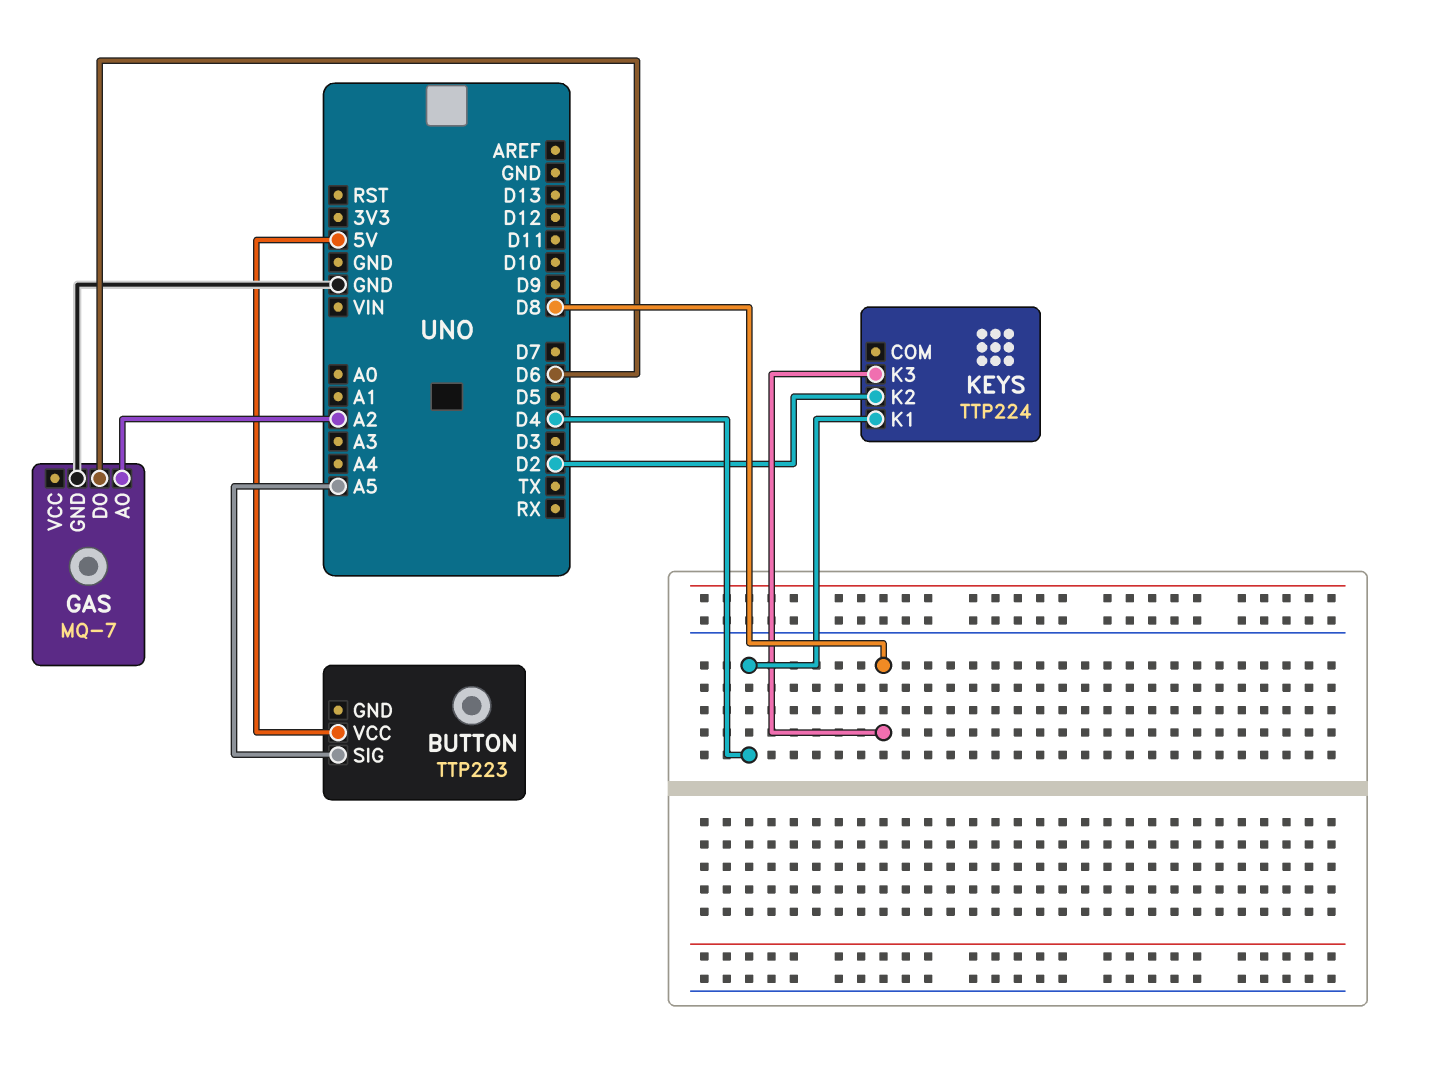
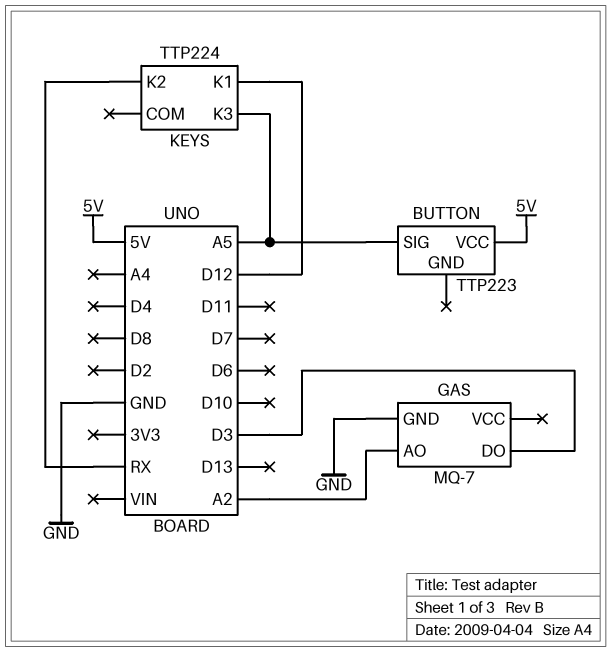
GAS pin DO: D6 -> D3
KEYS pin K1: D4 -> D12
KEYS pin K2: D2 -> RX
KEYS pin K3: D8 -> A5

